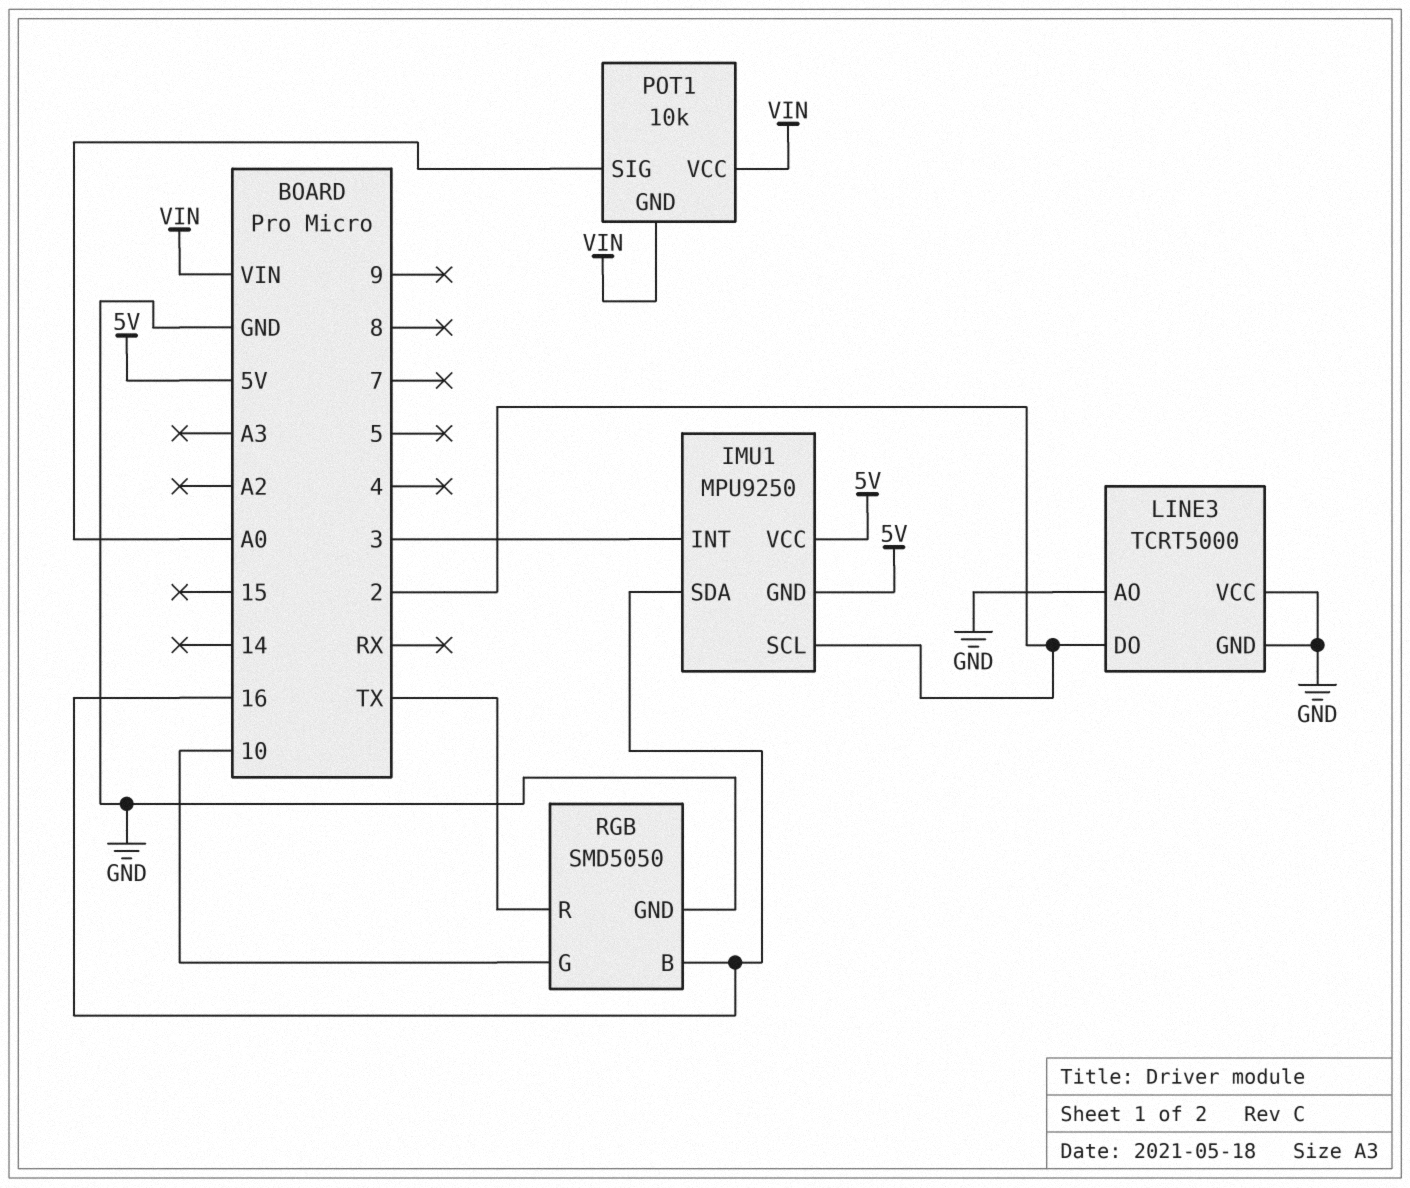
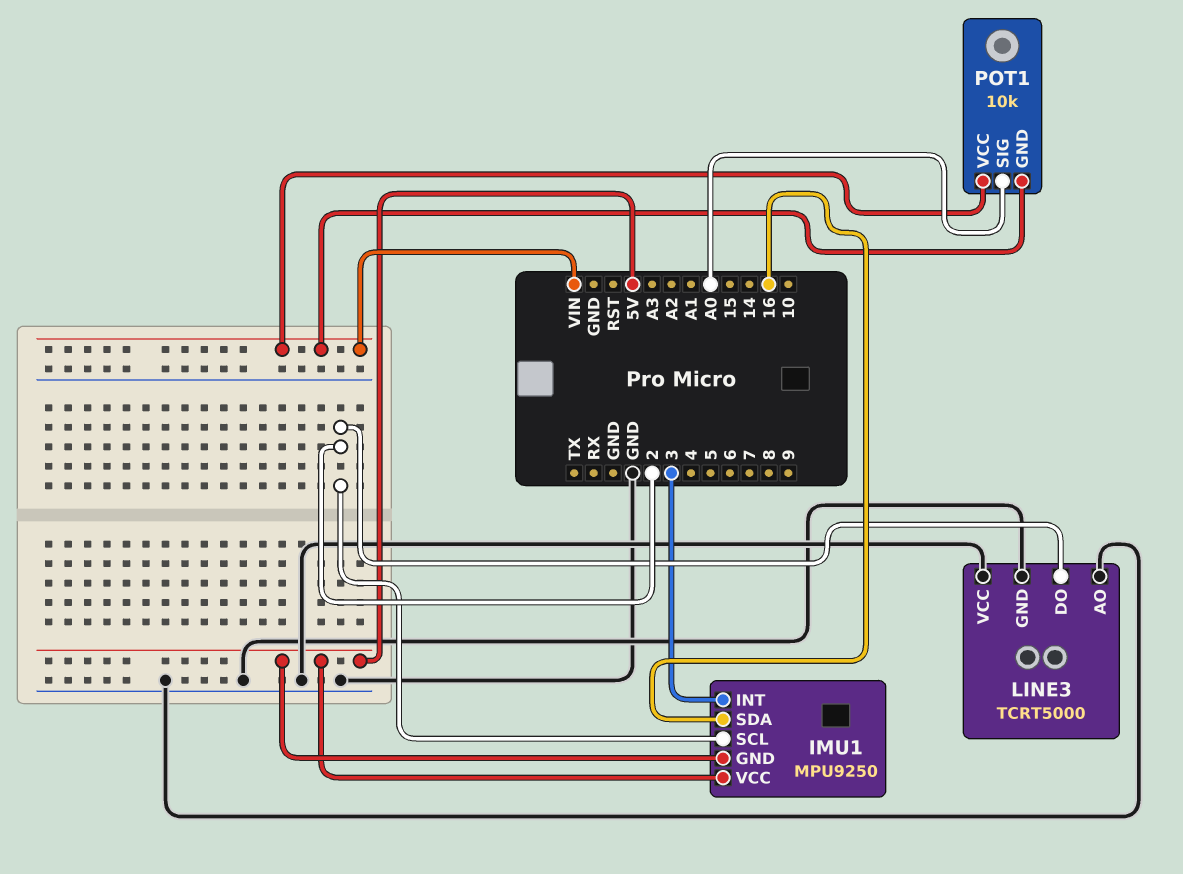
RGB: SMD5050 -> none
RGB pin B: 16 -> none
RGB pin G: 10 -> none
RGB pin GND: GND -> none
RGB pin R: TX -> none

